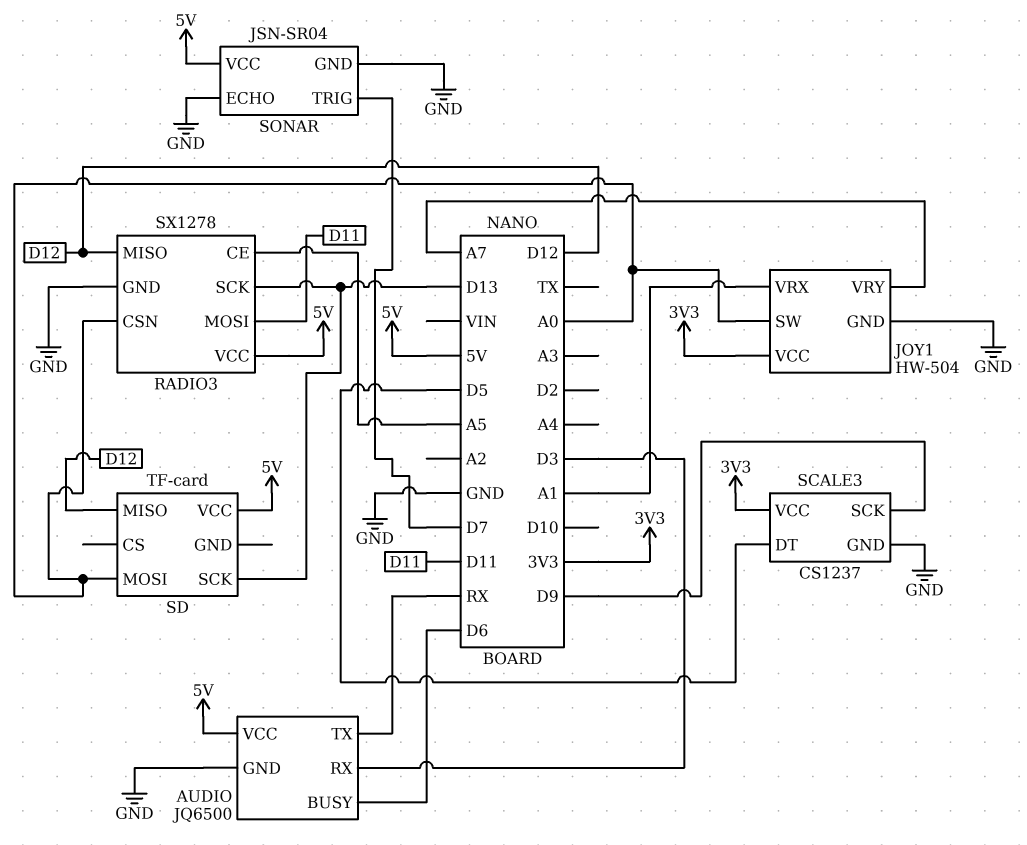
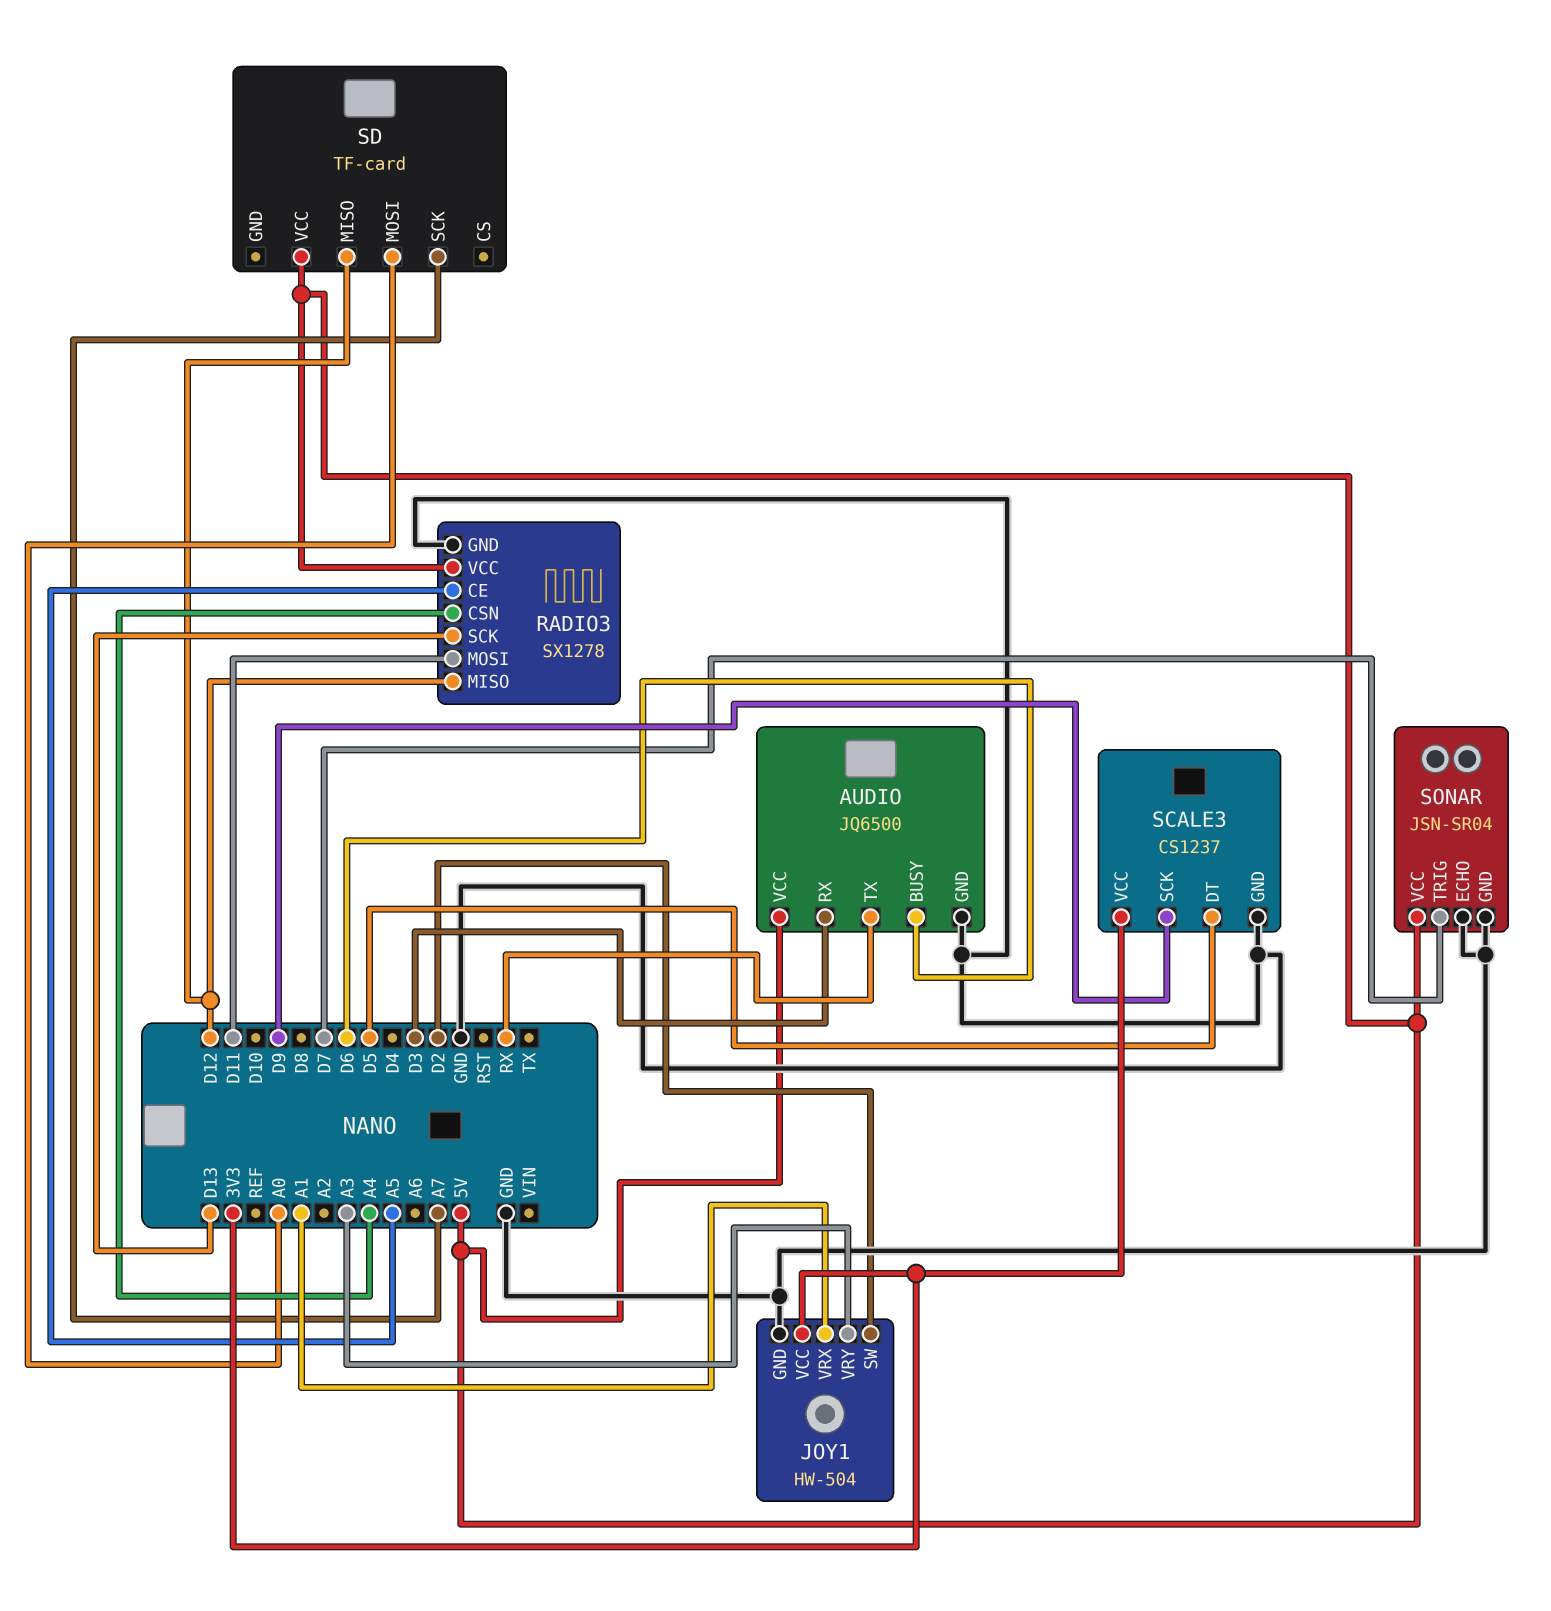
JOY1 pin SW: A0 -> D2
JOY1 pin VRY: A7 -> A3
RADIO3 pin CSN: A0 -> A4
SD pin SCK: D13 -> A7

